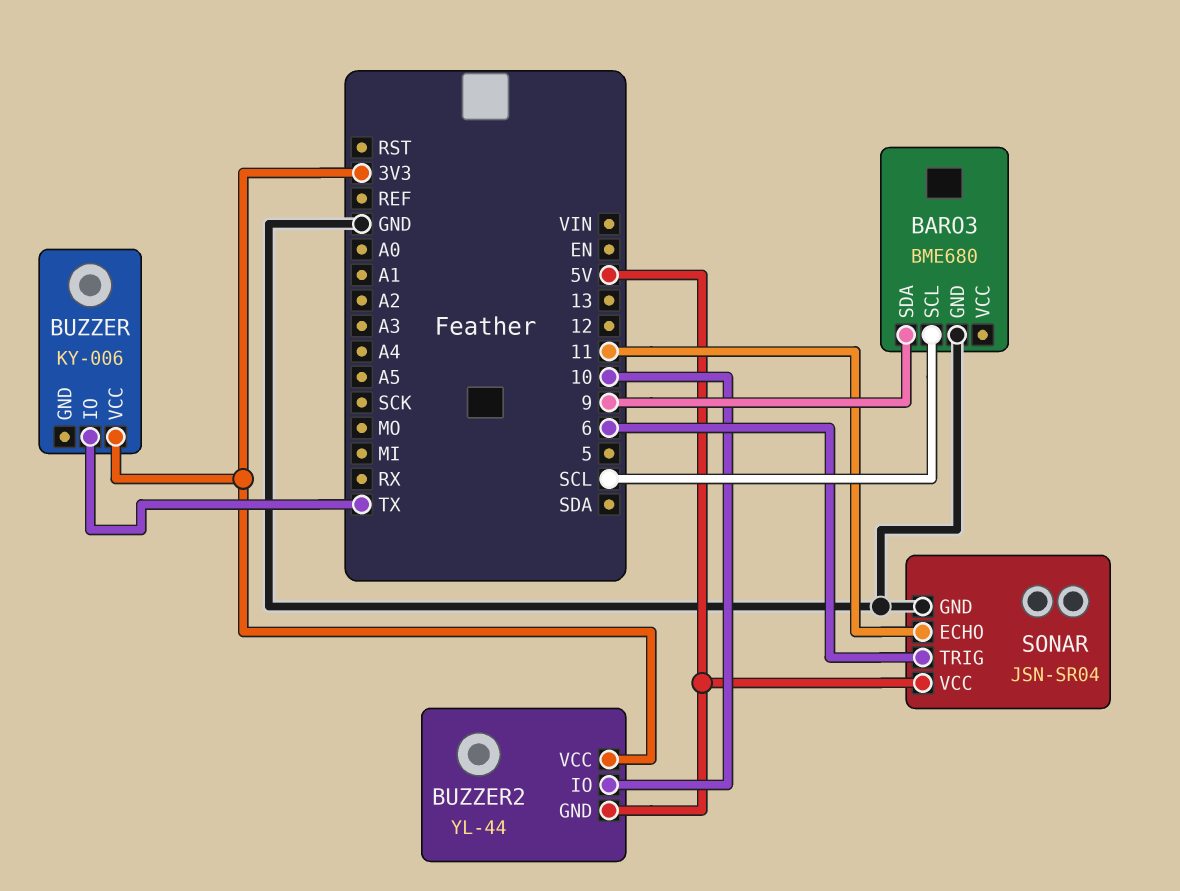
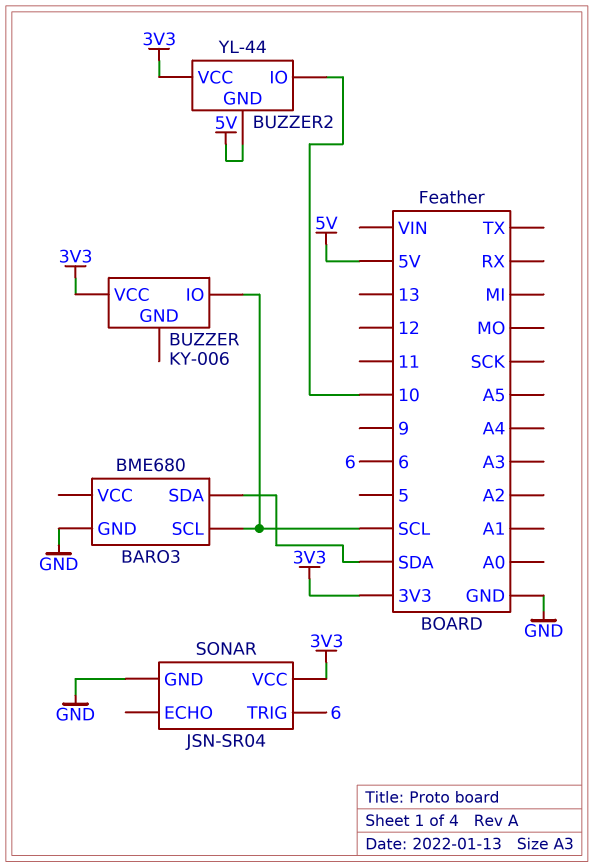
BARO3 pin SDA: 9 -> SDA
BUZZER pin IO: TX -> SCL
SONAR pin ECHO: 11 -> none
SONAR pin VCC: 5V -> 3V3

